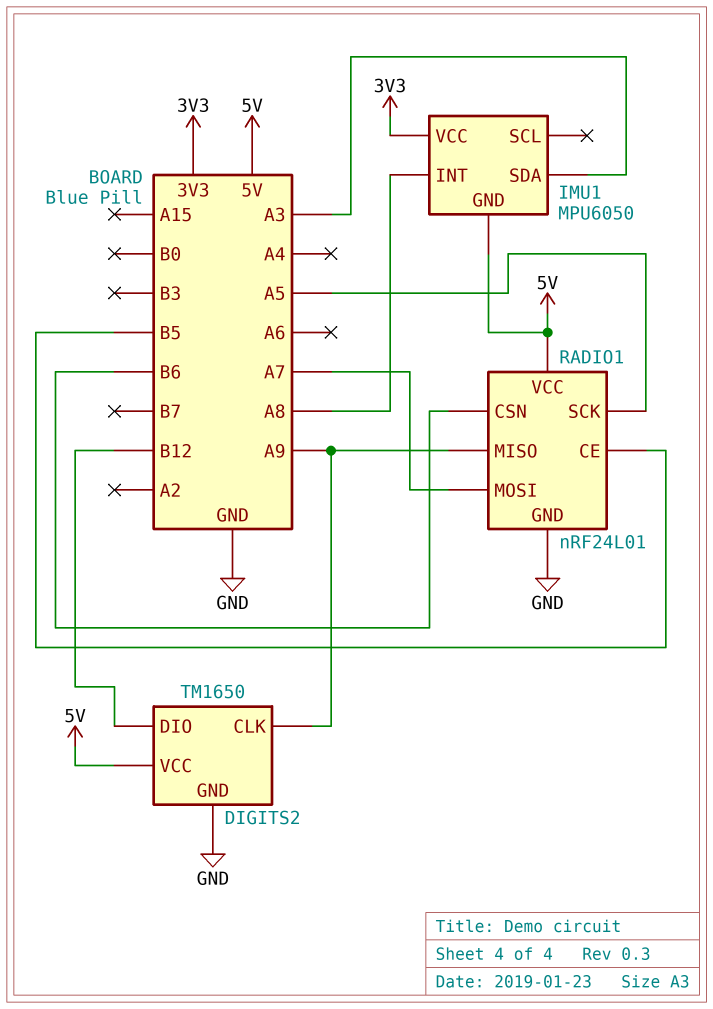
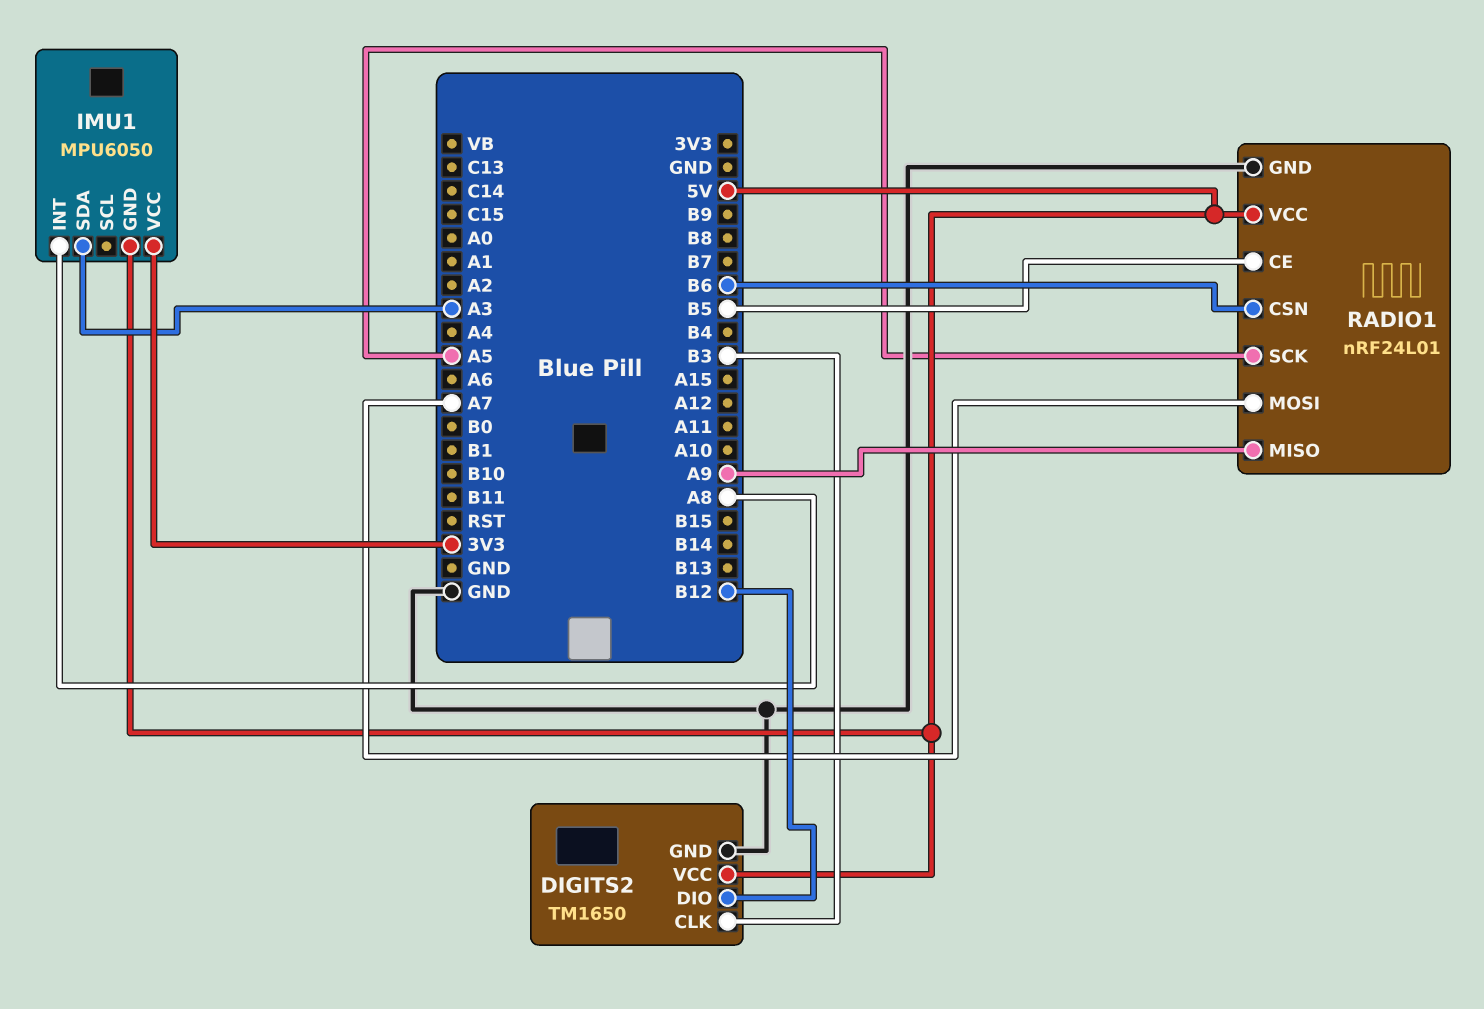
DIGITS2 pin CLK: A9 -> B3

